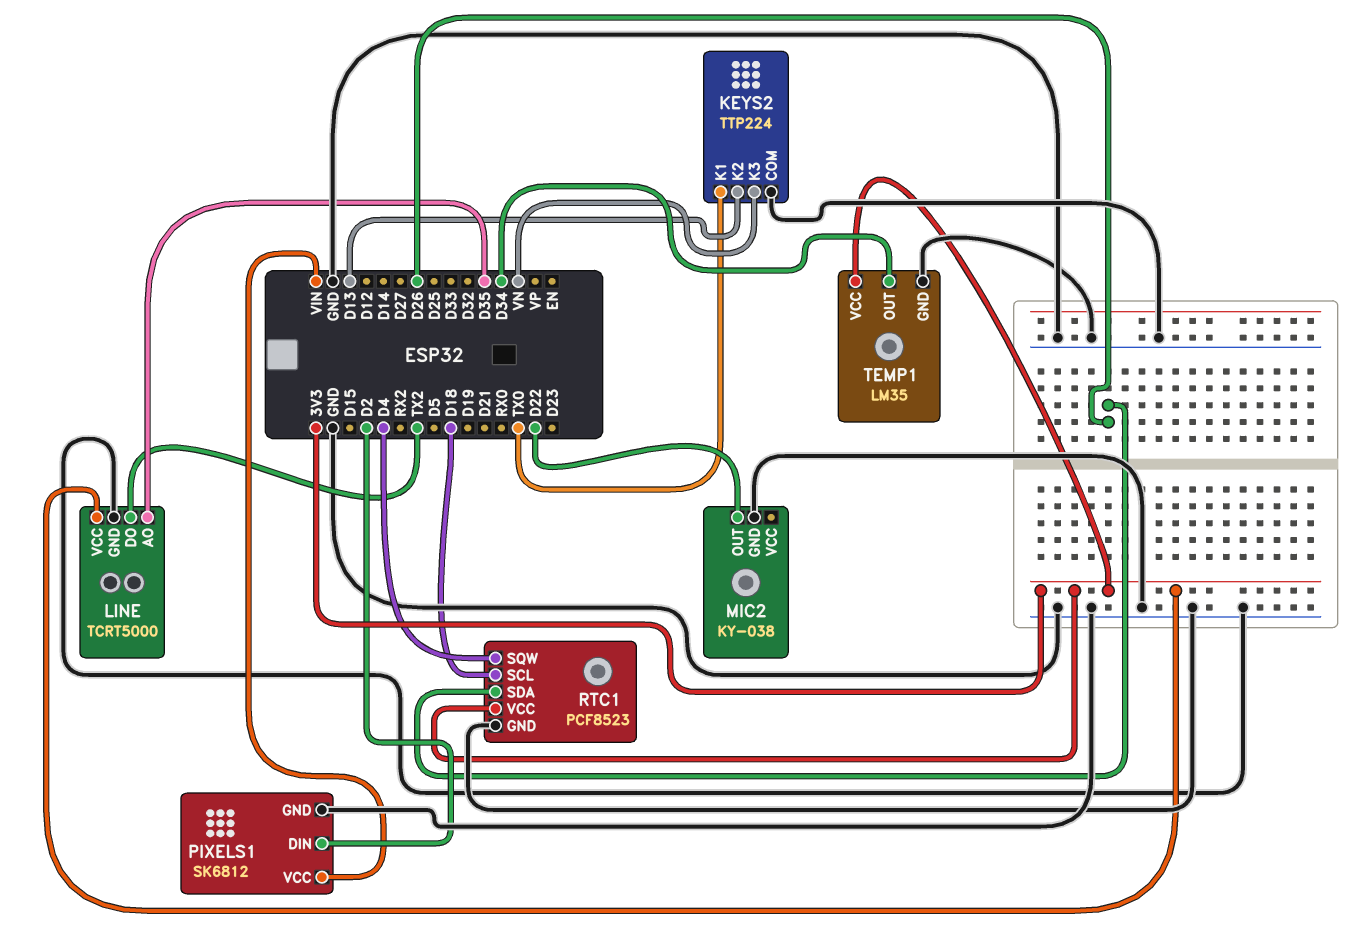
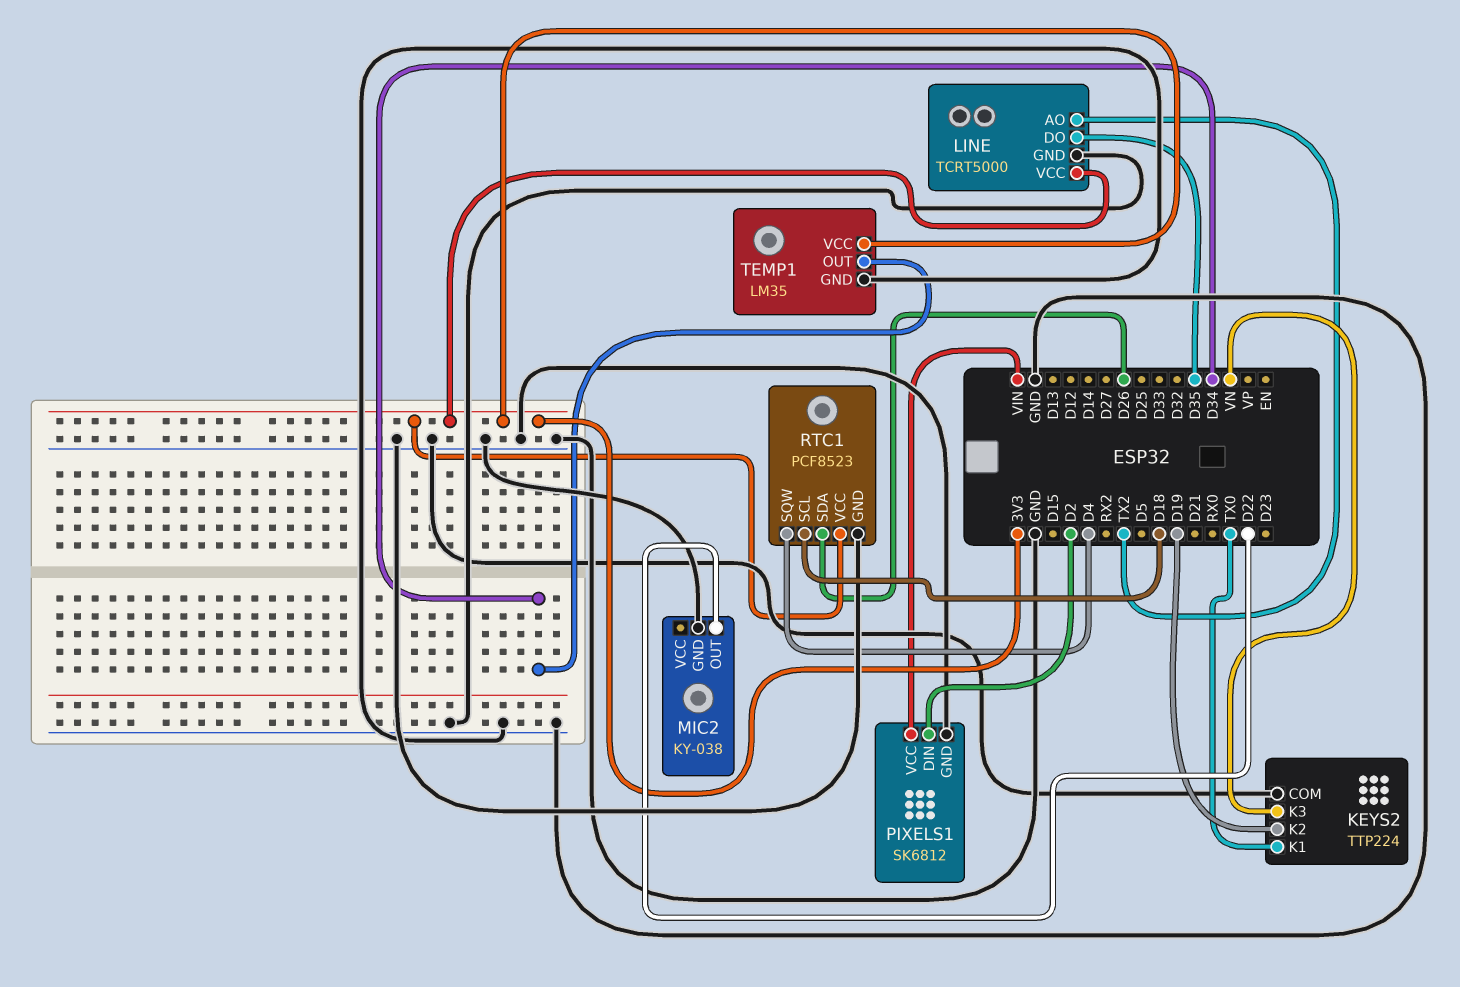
KEYS2 pin K2: D13 -> D19
LINE pin AO: D35 -> TX2
LINE pin DO: TX2 -> D35

